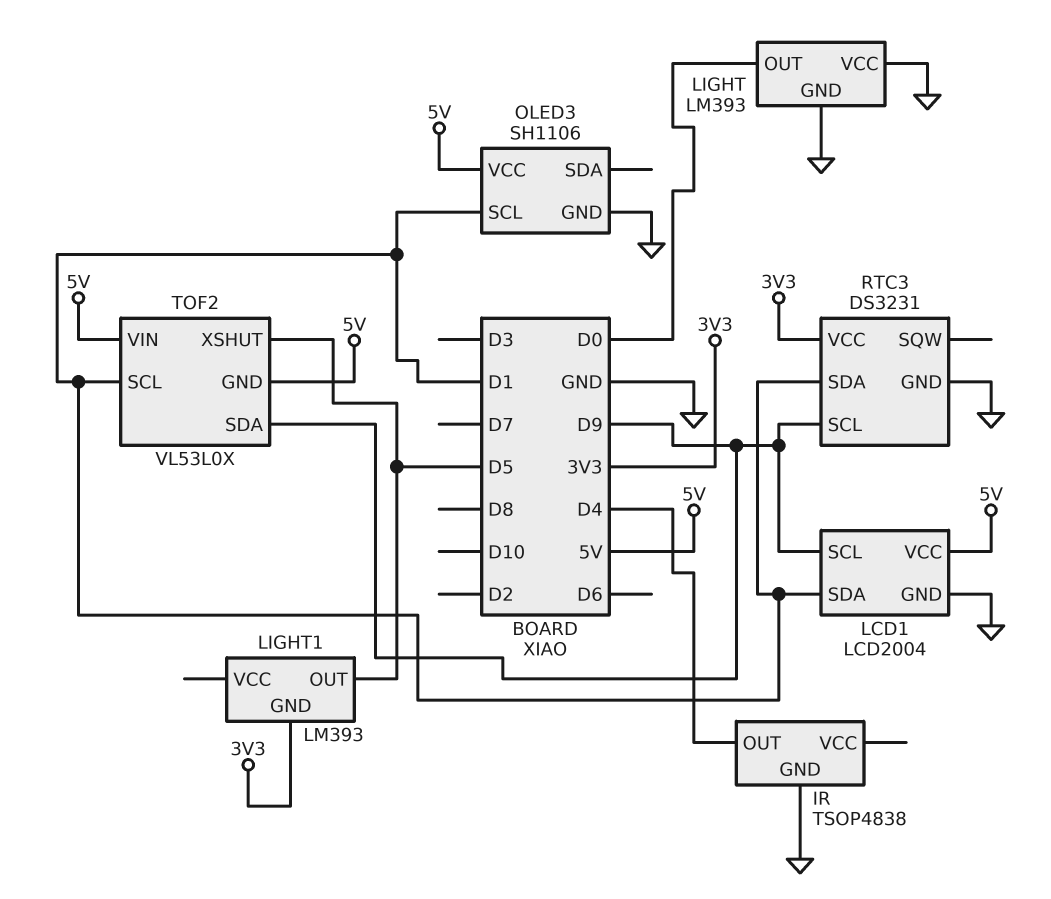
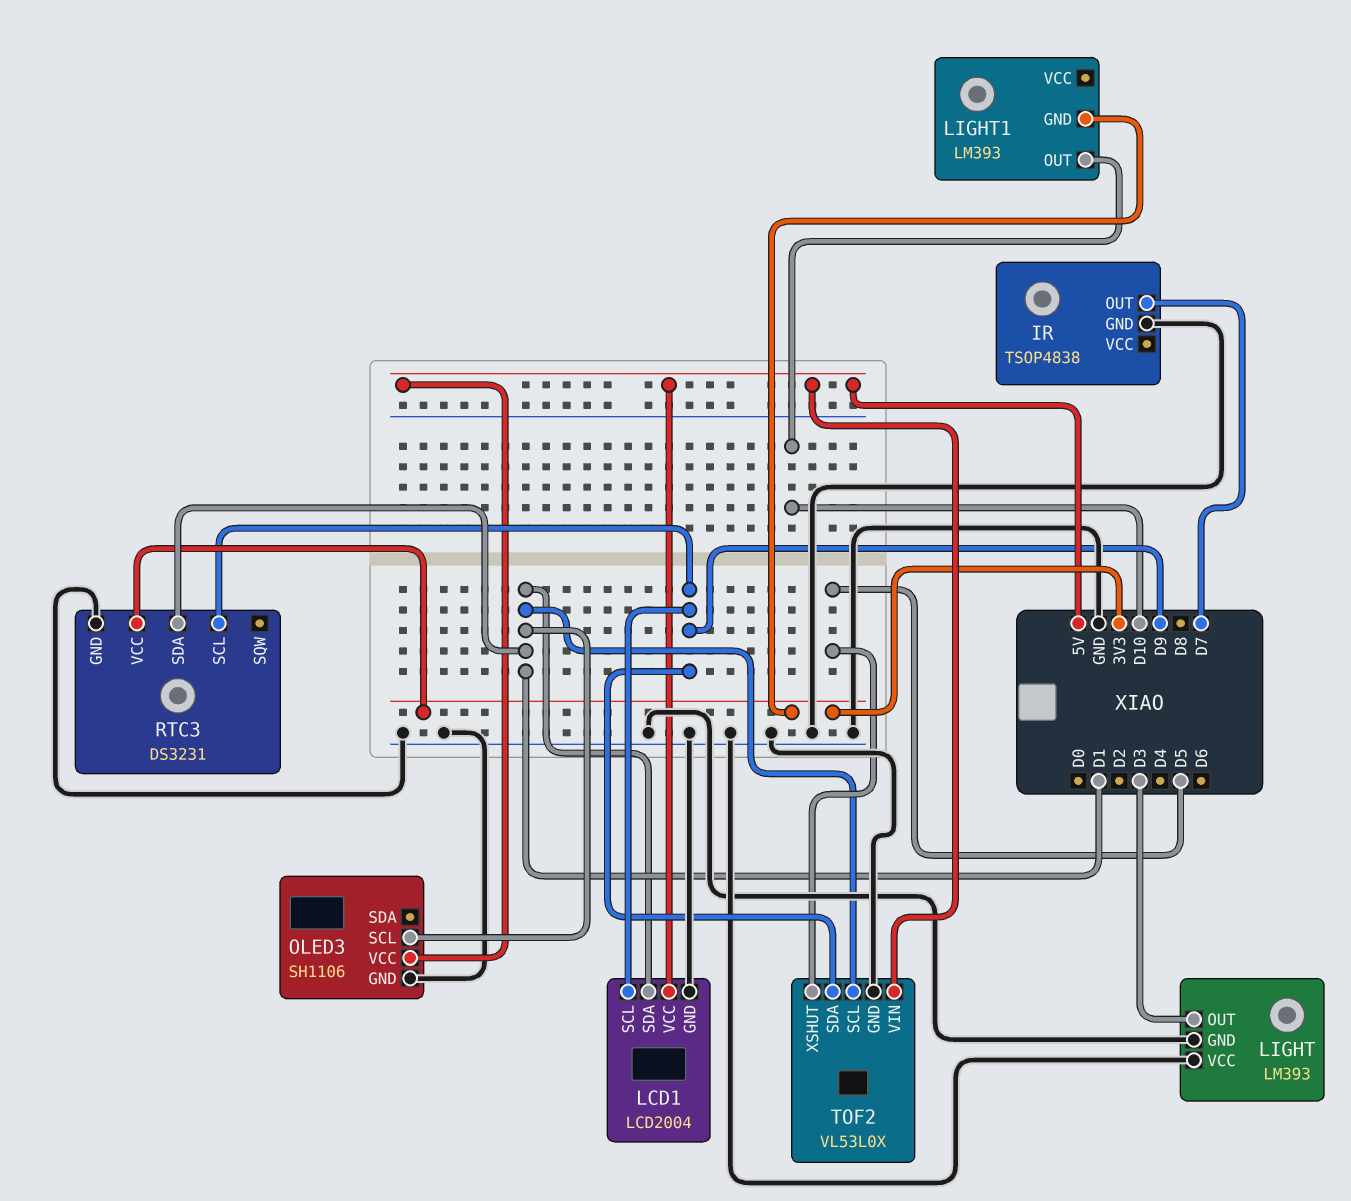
IR pin OUT: D4 -> D7
LIGHT pin OUT: D0 -> D3
LIGHT1 pin OUT: D5 -> D10
TOF2 pin GND: 5V -> GND

